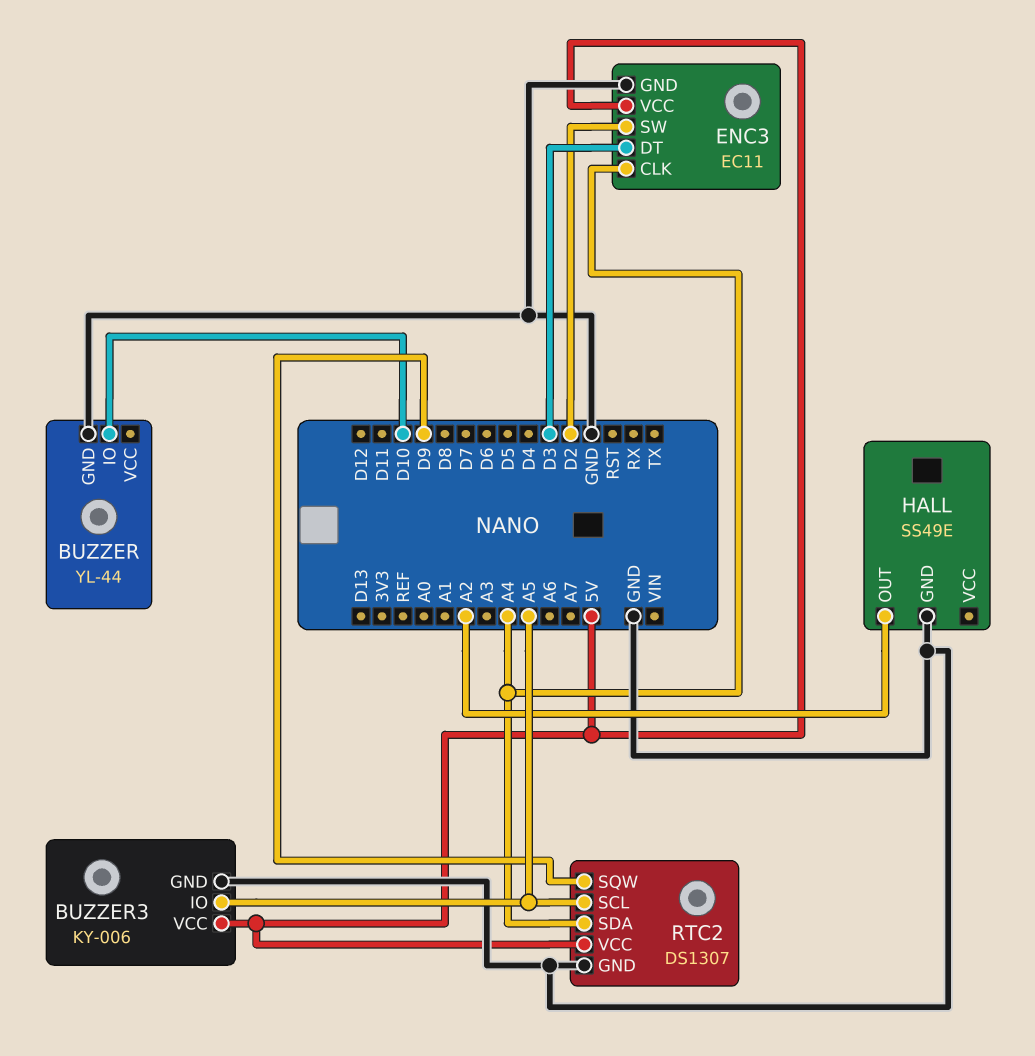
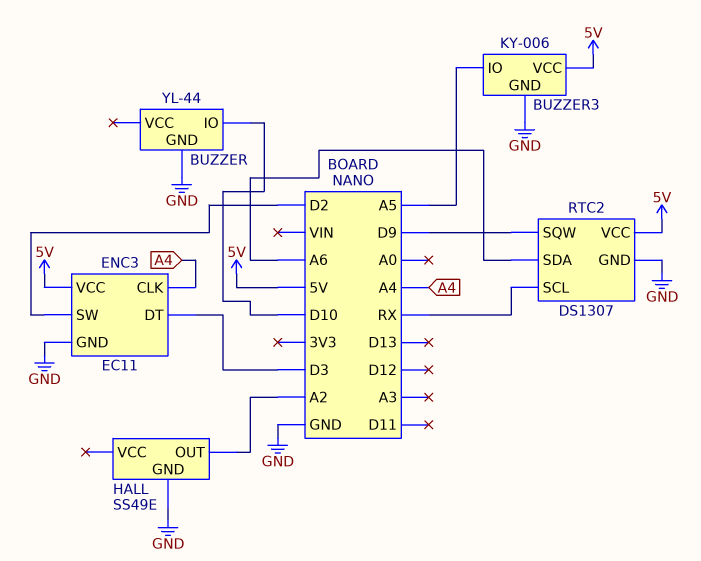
RTC2 pin SCL: A5 -> RX
RTC2 pin SDA: A4 -> A6

